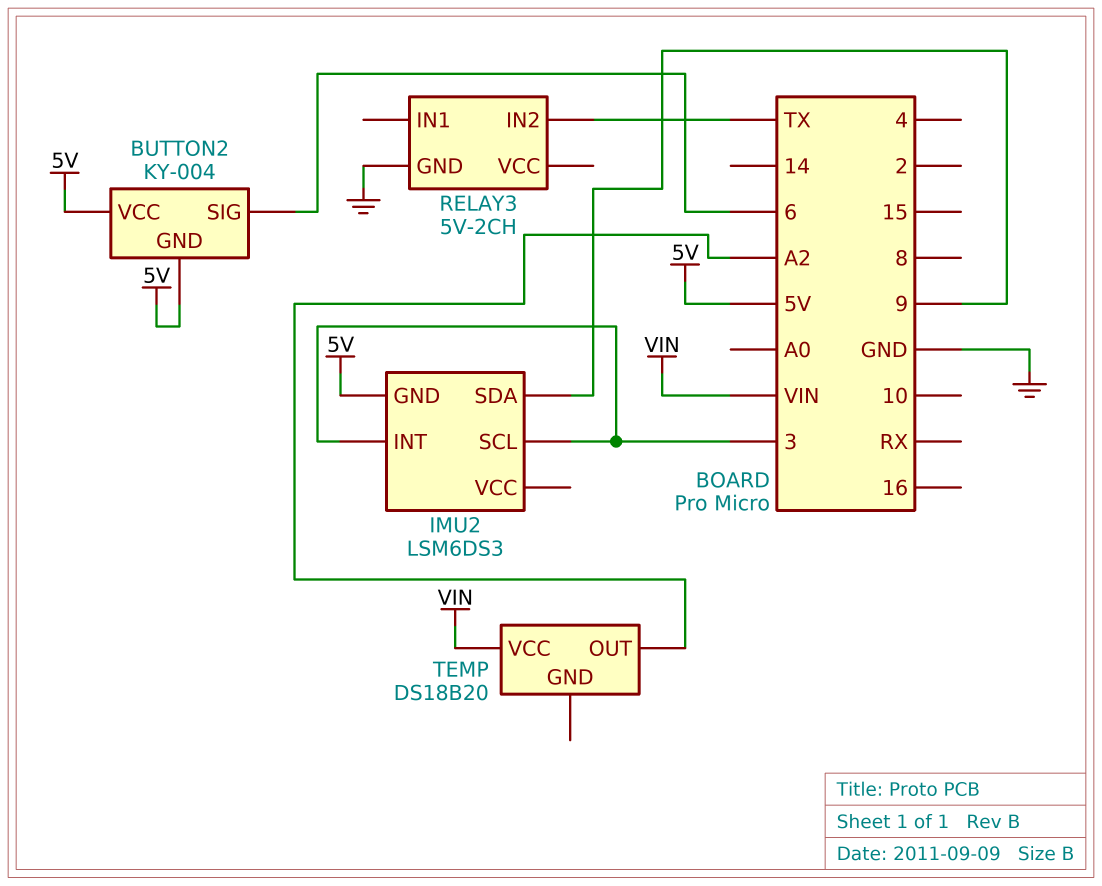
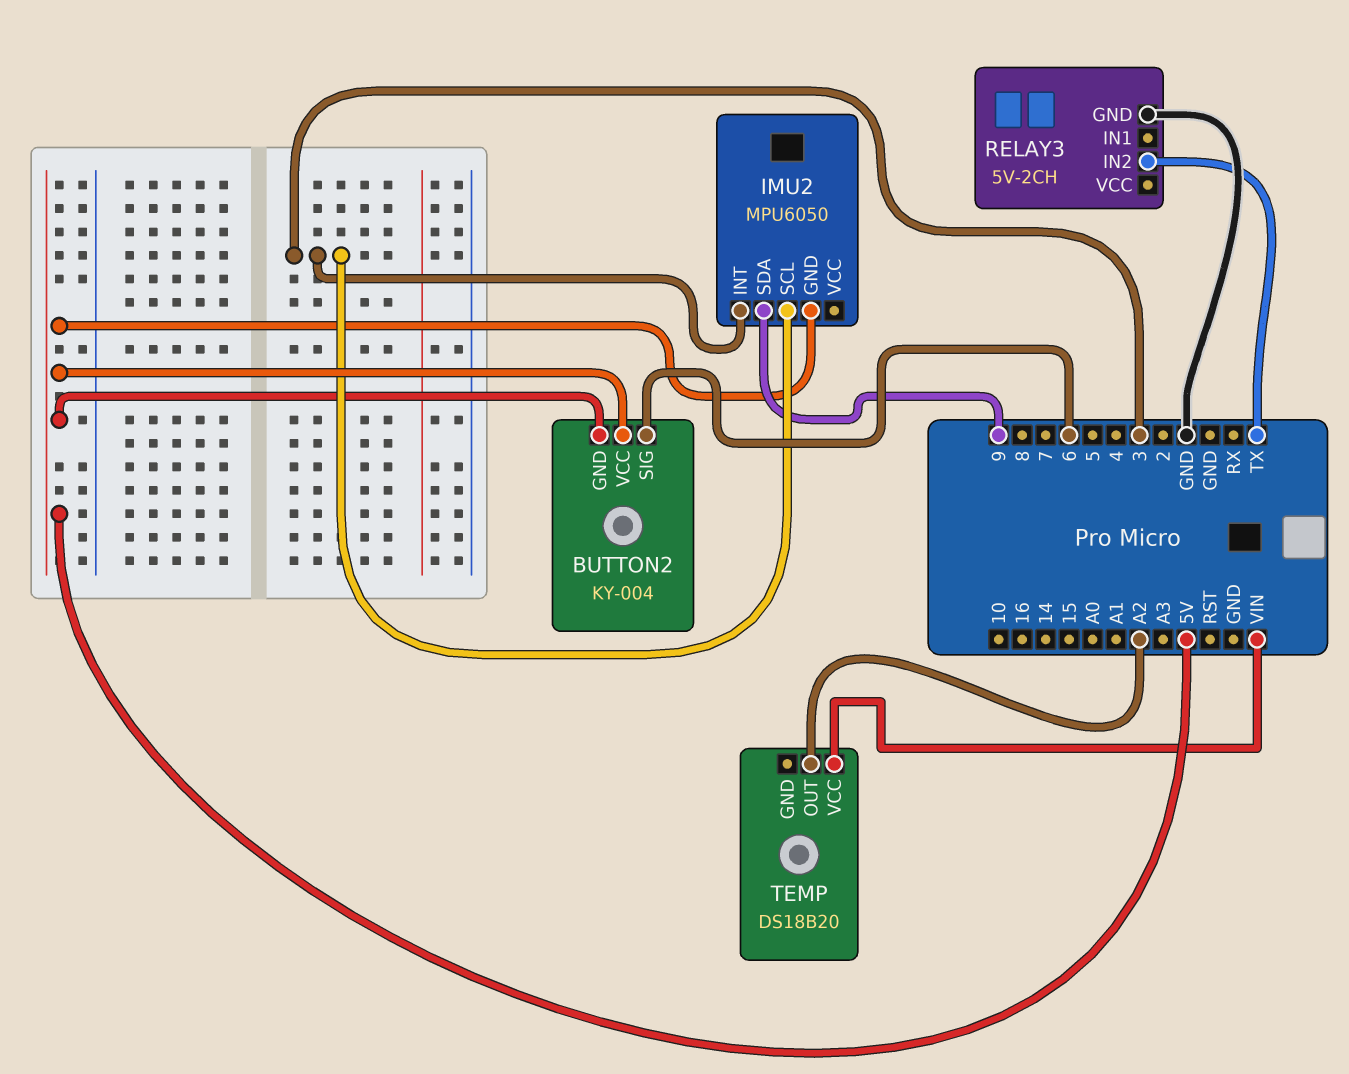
IMU2: LSM6DS3 -> MPU6050

